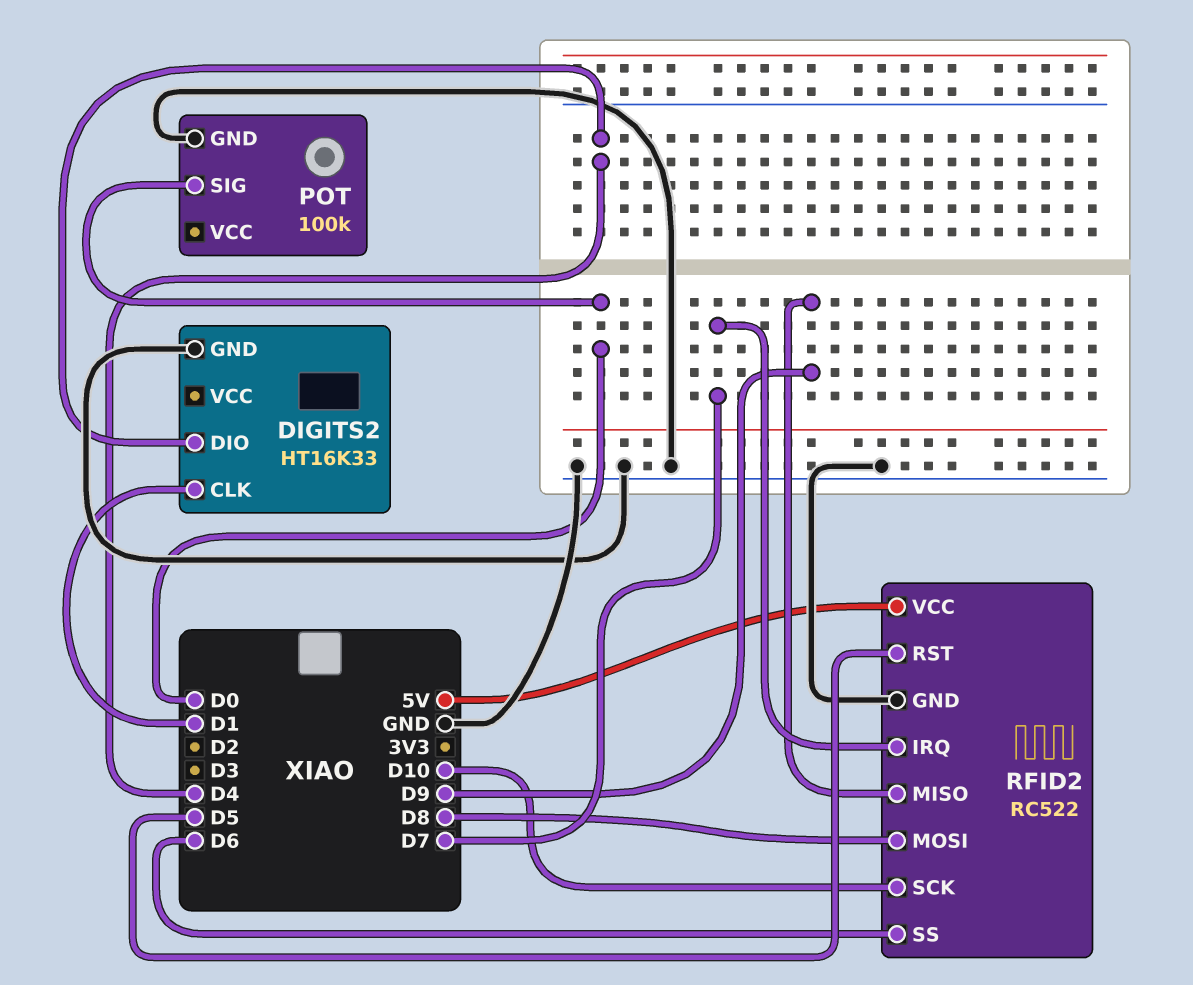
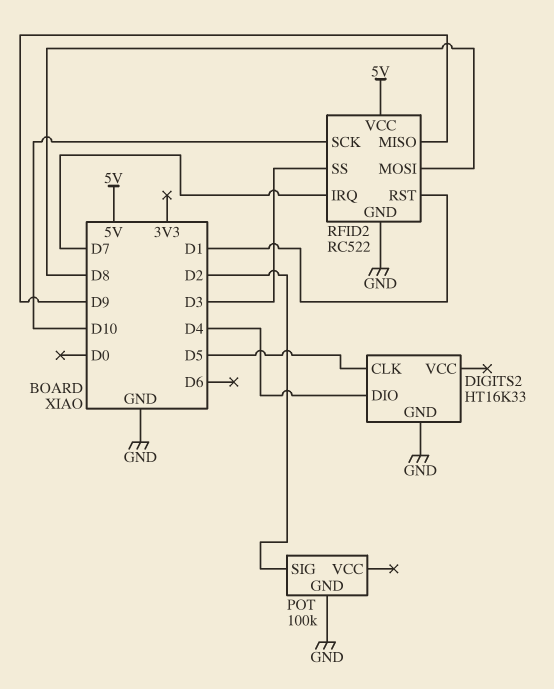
DIGITS2 pin CLK: D1 -> D5
POT pin SIG: D0 -> D2
RFID2 pin RST: D5 -> D1
RFID2 pin SS: D6 -> D3

